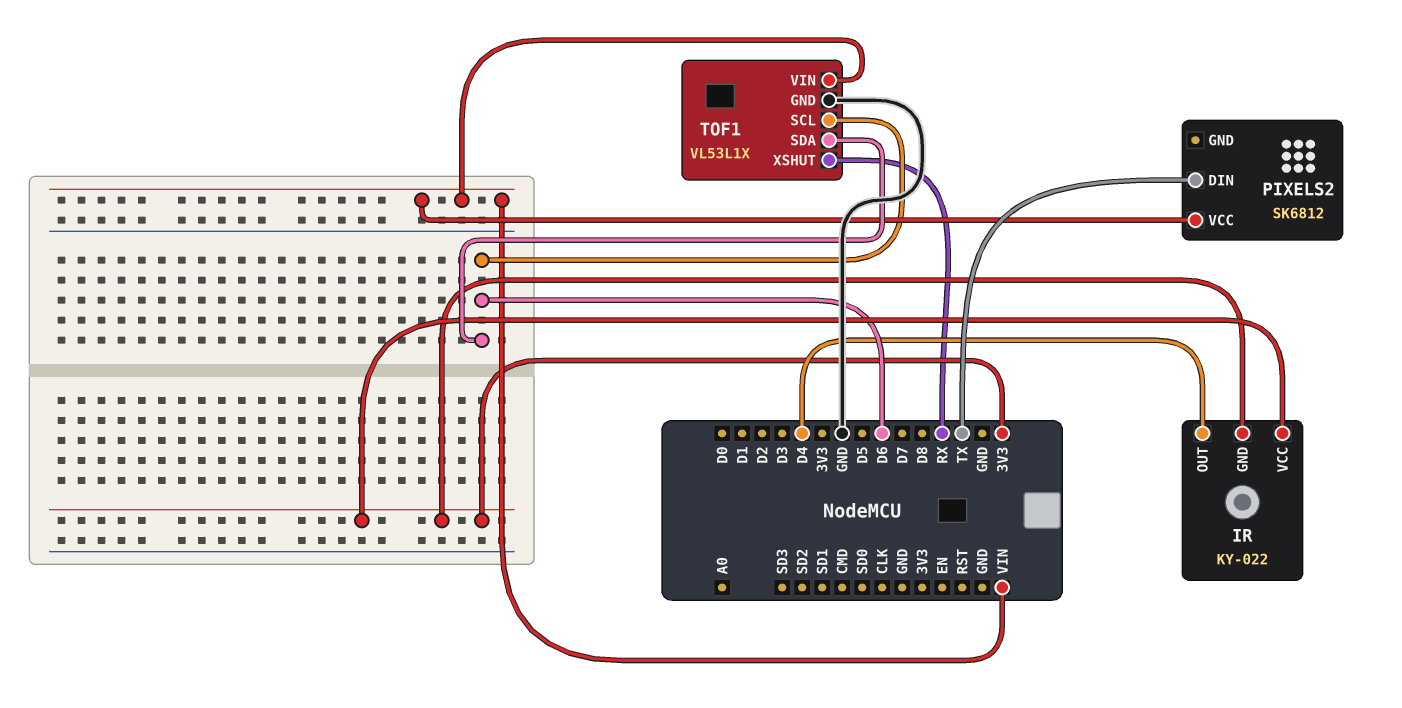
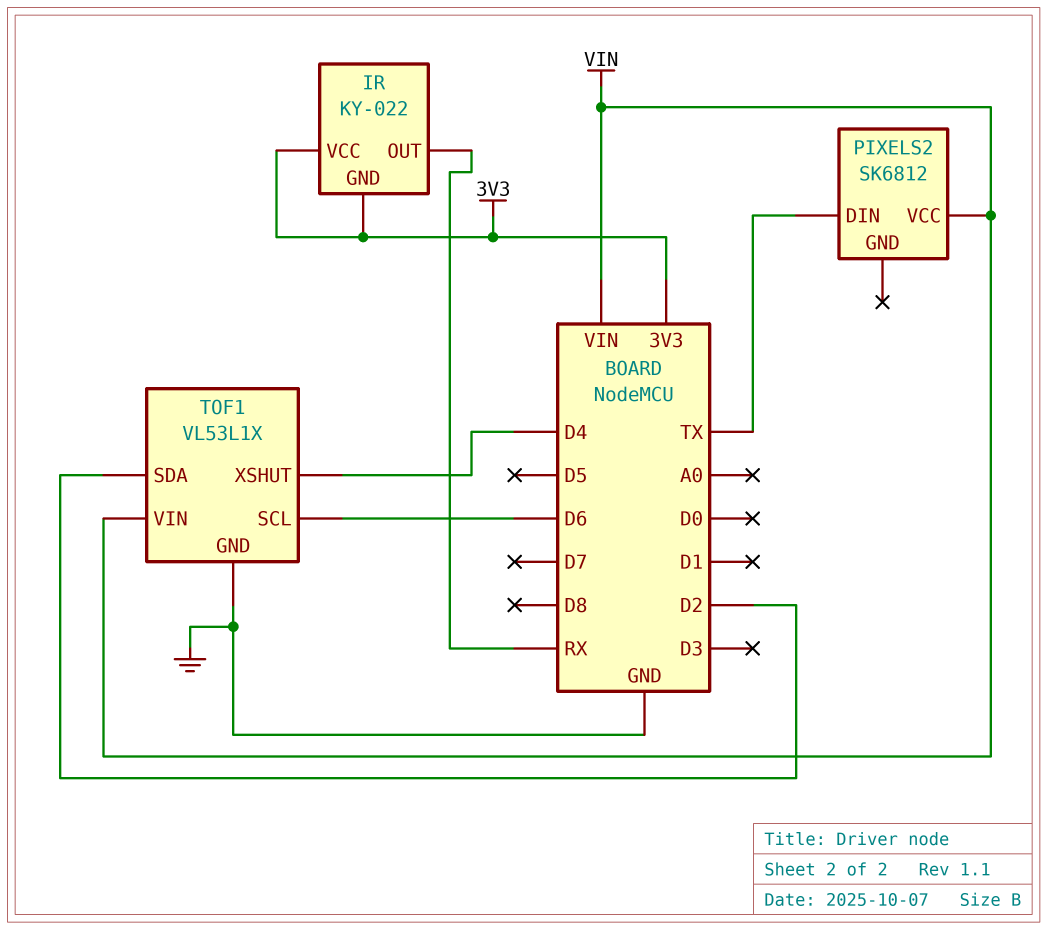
IR pin OUT: D4 -> RX
TOF1 pin SDA: D6 -> D2
TOF1 pin XSHUT: RX -> D4

